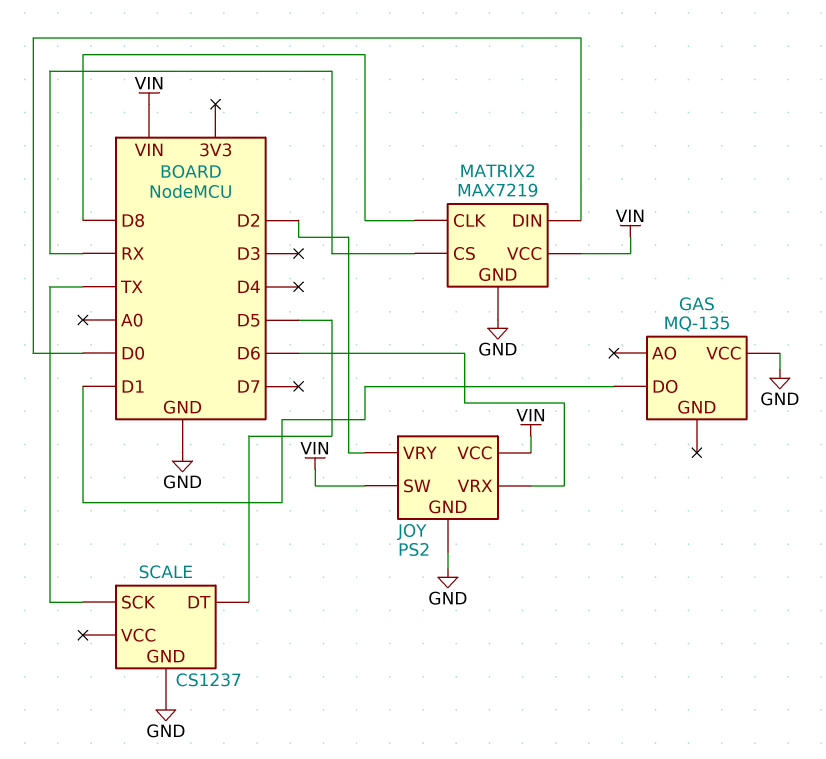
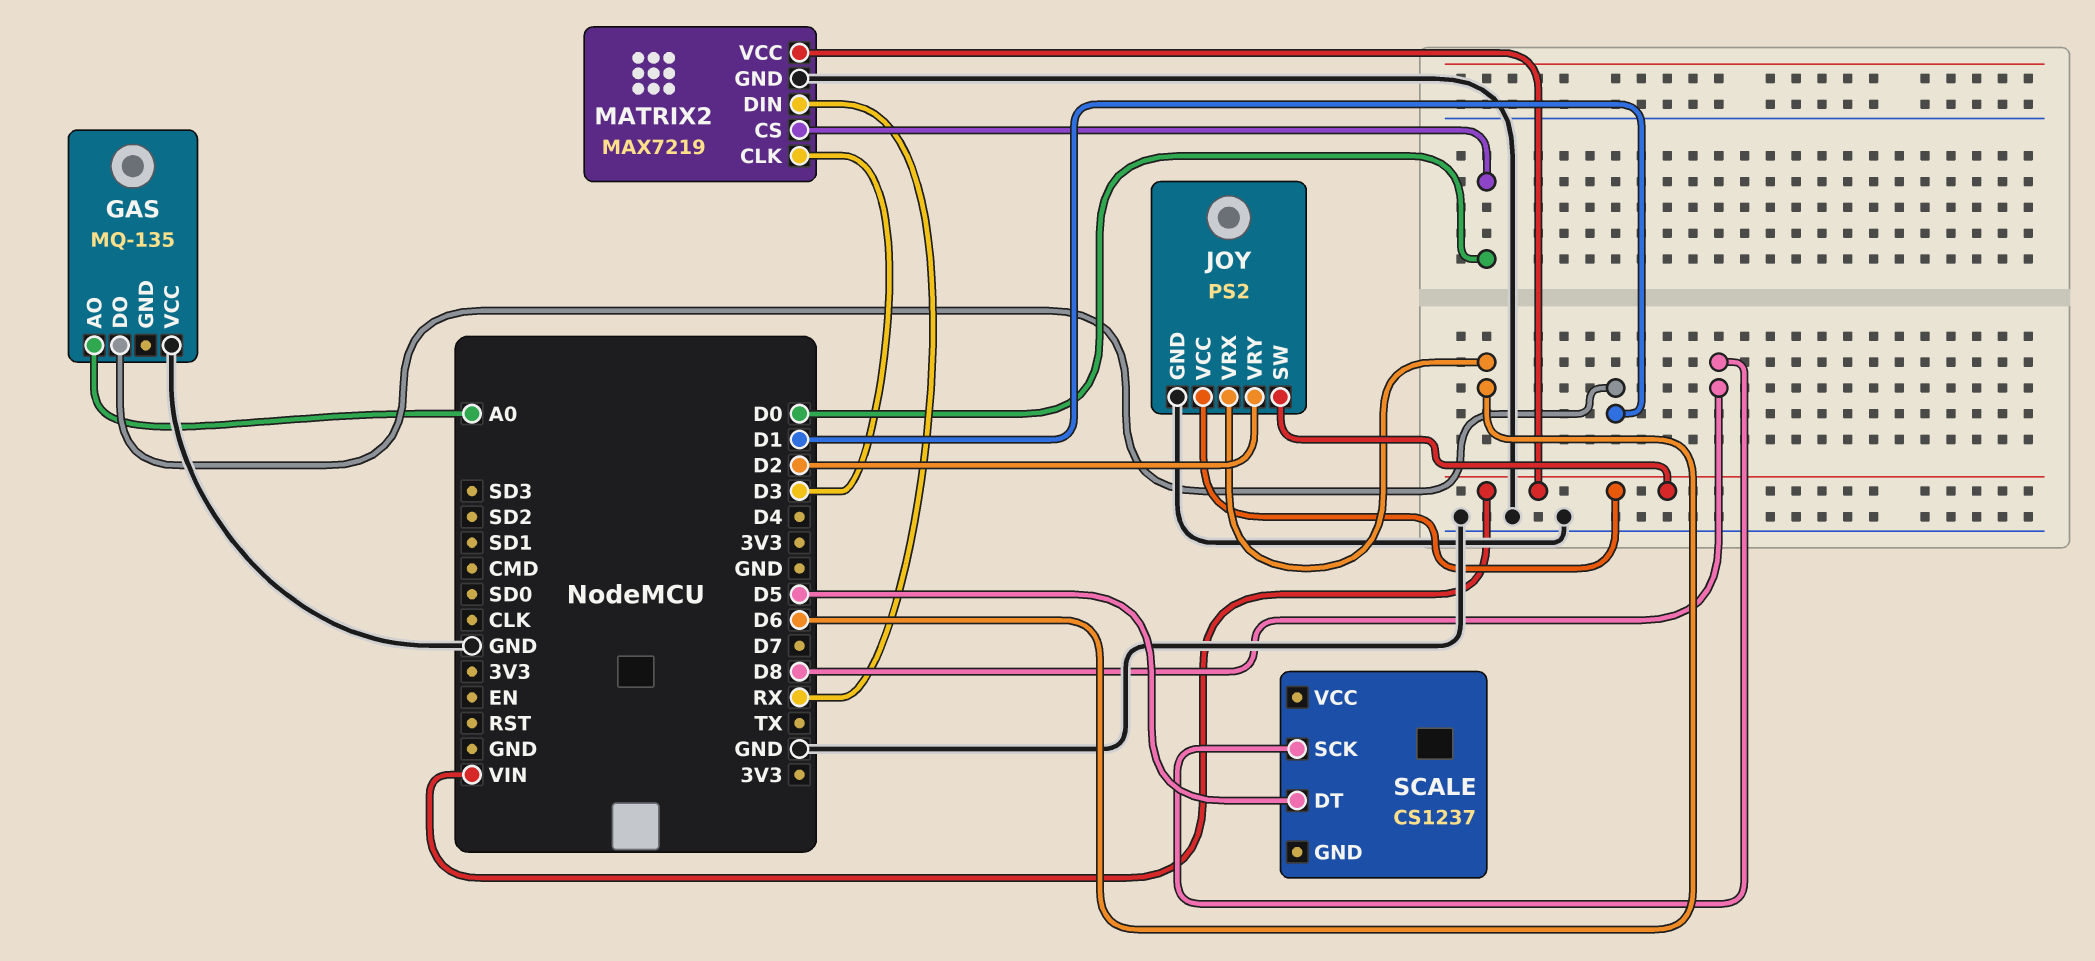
GAS pin AO: none -> A0
MATRIX2 pin CLK: D8 -> D3
MATRIX2 pin CS: RX -> D0
MATRIX2 pin DIN: D0 -> RX
SCALE pin GND: GND -> none
SCALE pin SCK: TX -> D8

